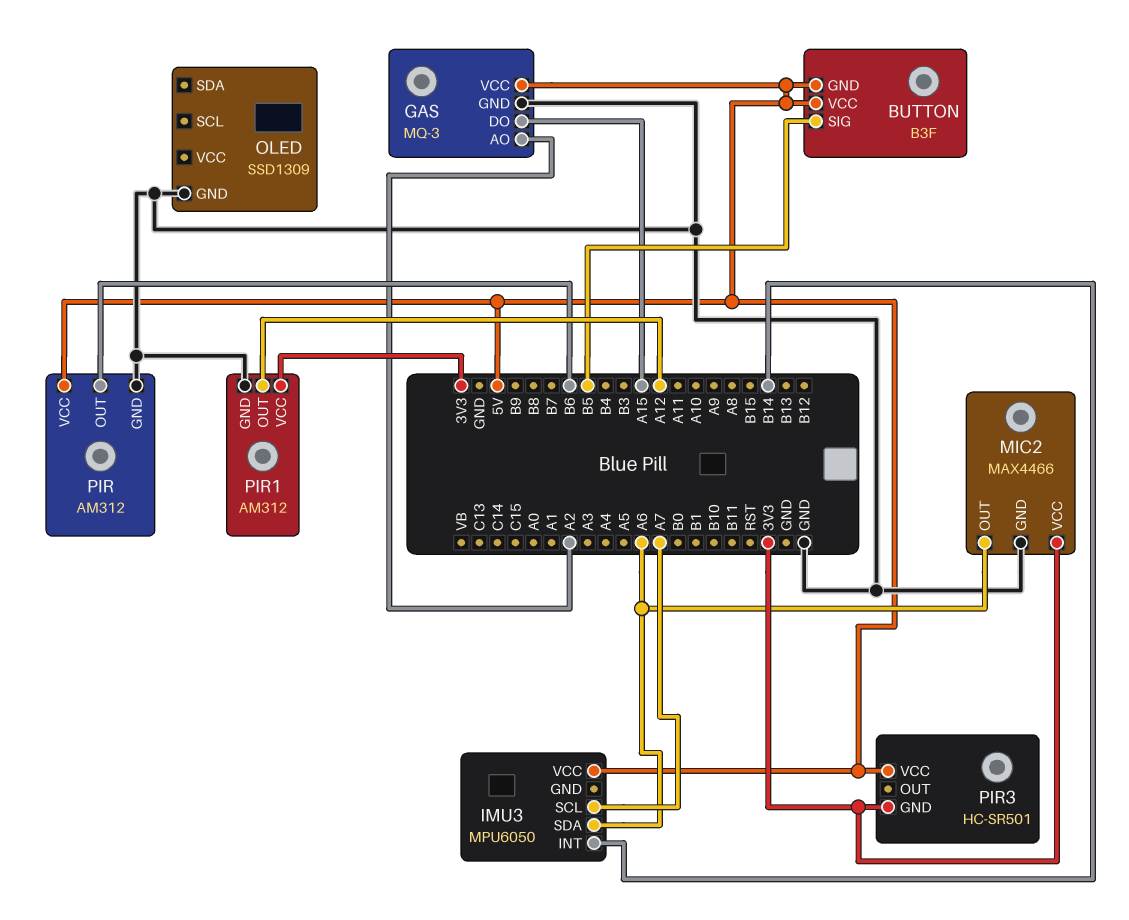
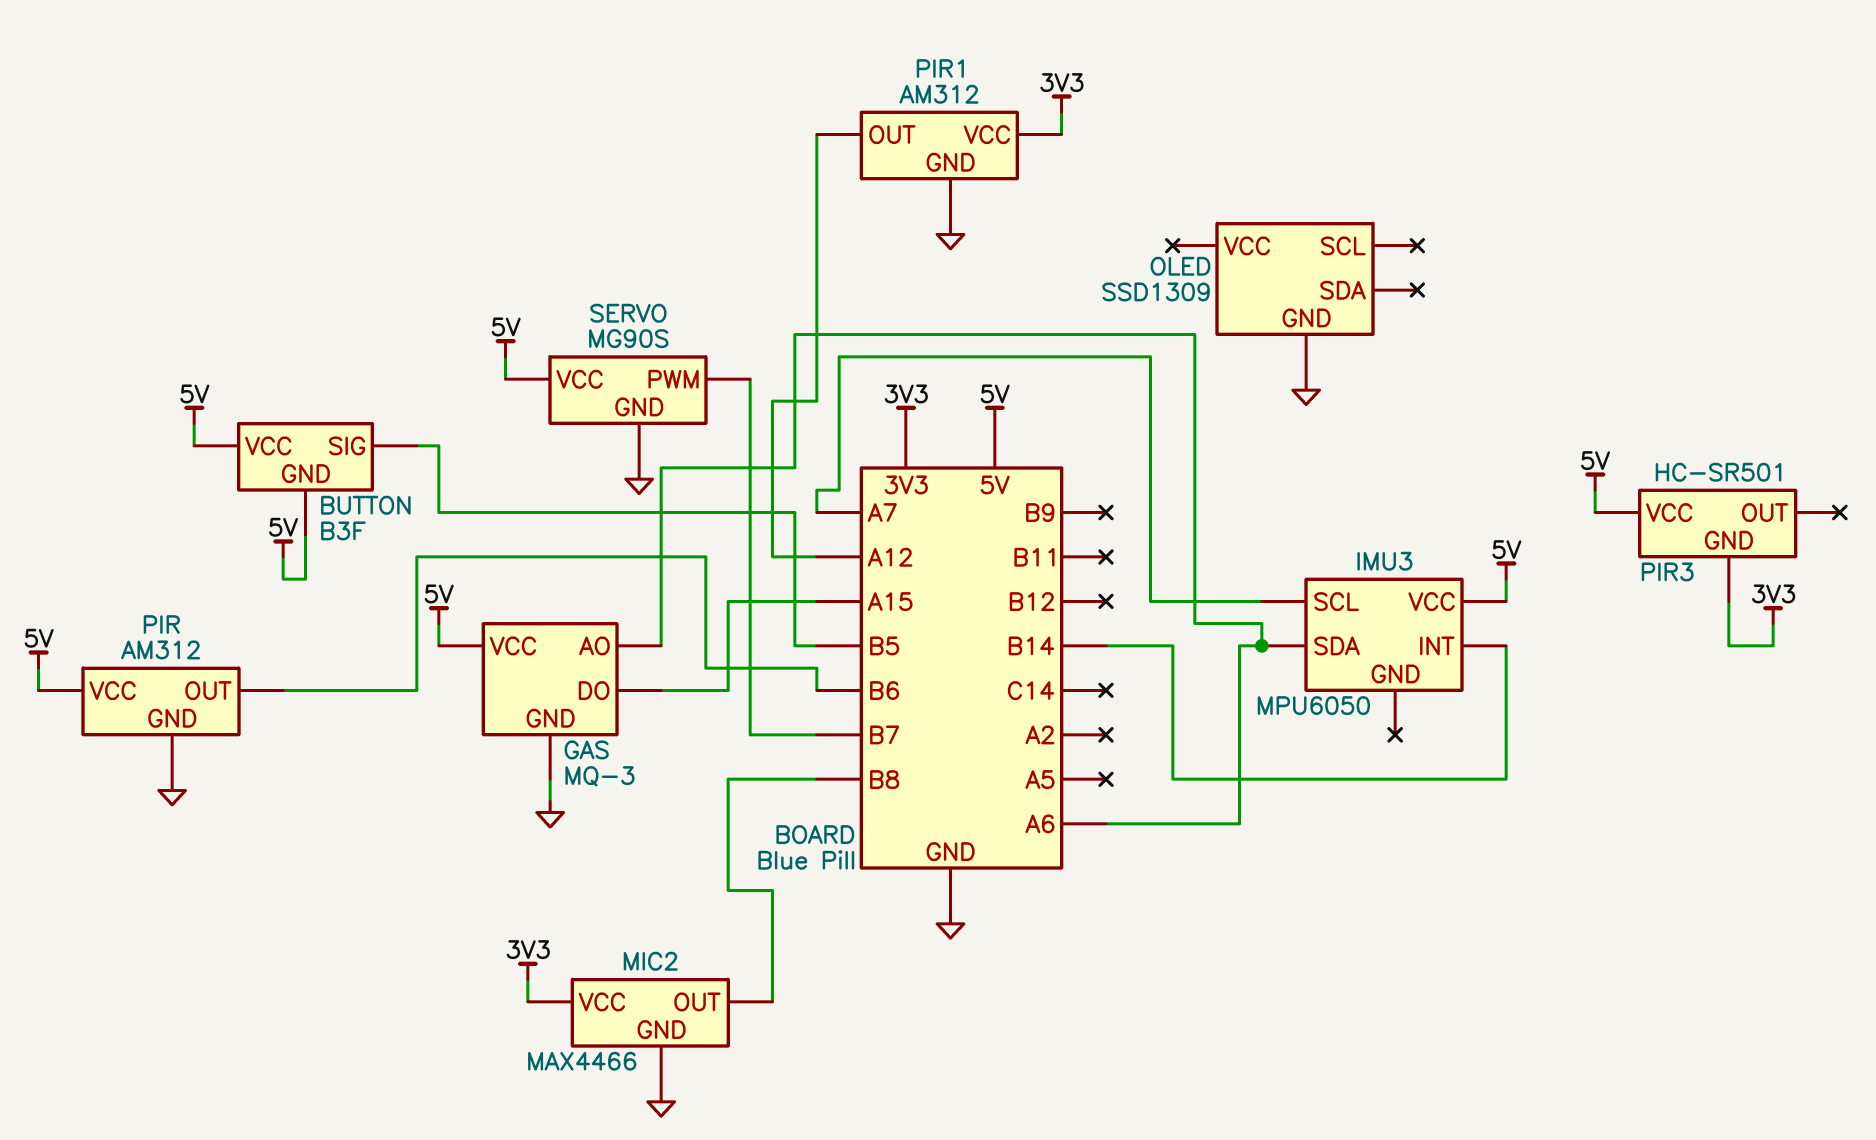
GAS pin AO: A2 -> A6
MIC2 pin OUT: A6 -> B8
SERVO: none -> MG90S
SERVO pin GND: none -> GND
SERVO pin PWM: none -> B7
SERVO pin VCC: none -> 5V

